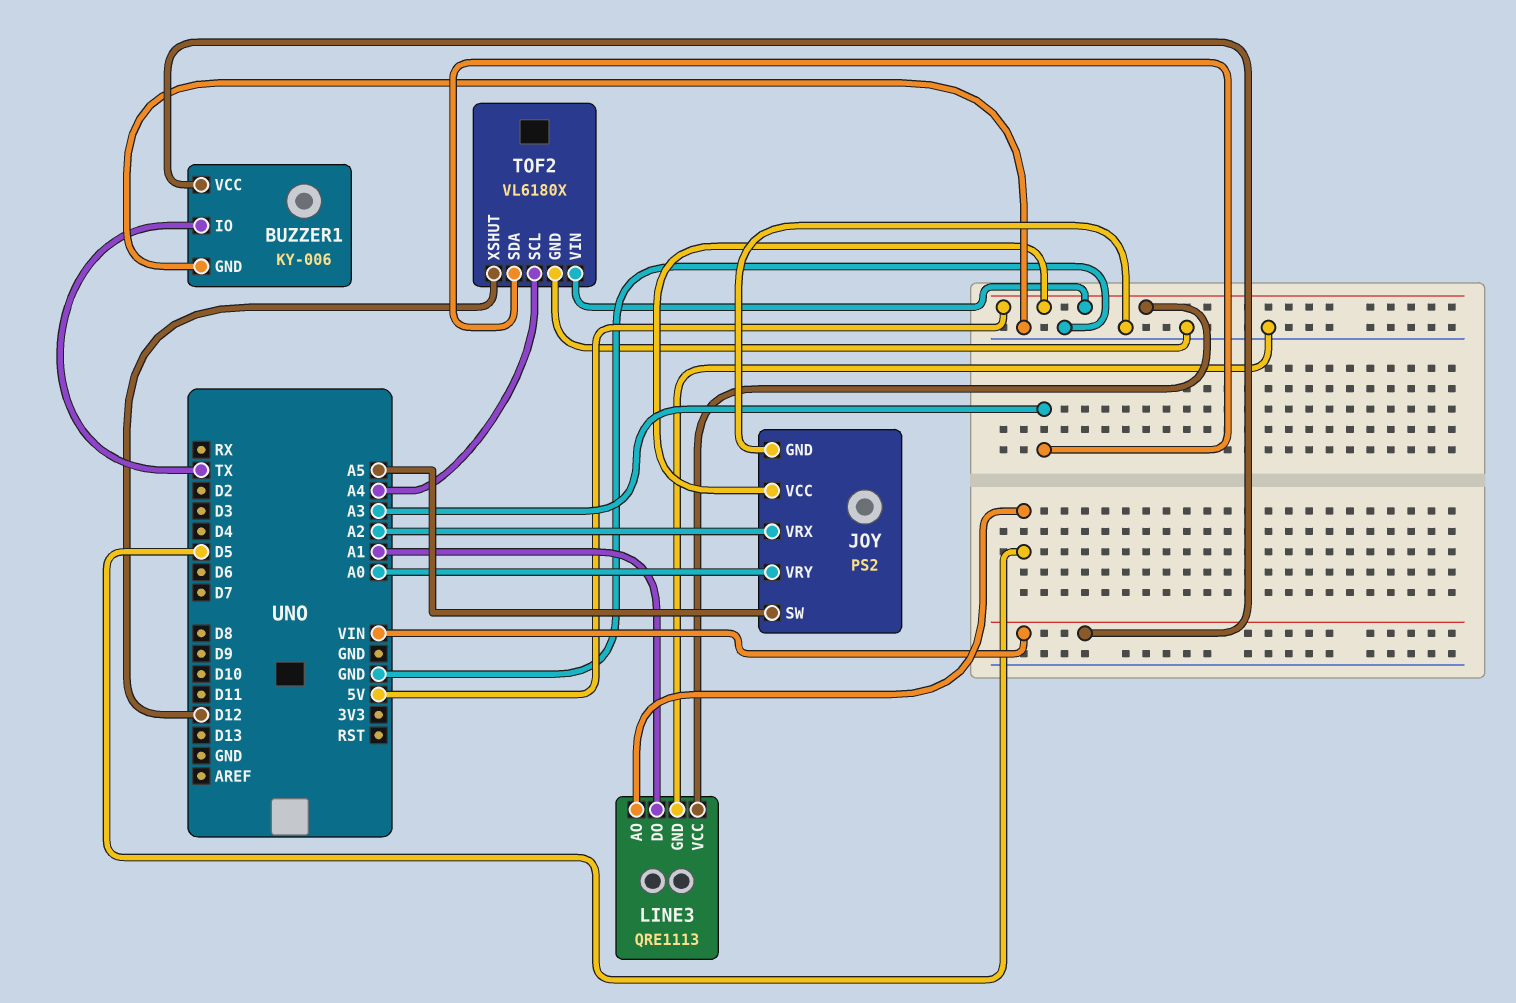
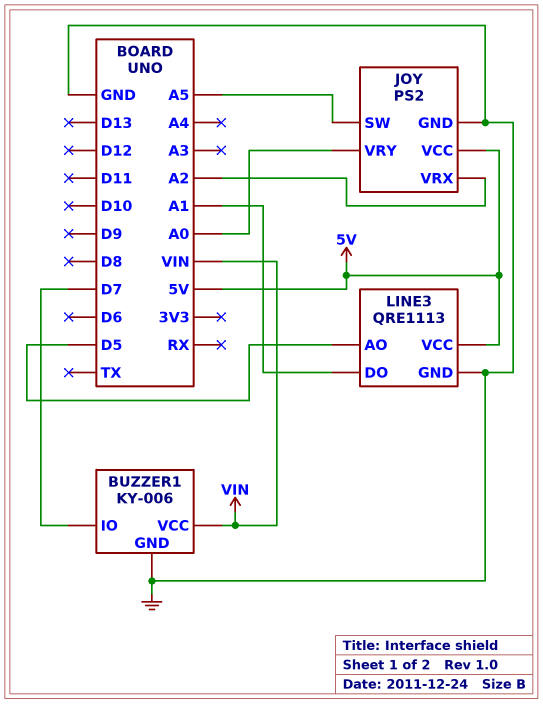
BUZZER1 pin IO: TX -> D7
TOF2: VL6180X -> none
TOF2 pin GND: GND -> none
TOF2 pin SCL: A4 -> none
TOF2 pin SDA: A3 -> none
TOF2 pin VIN: 5V -> none
TOF2 pin XSHUT: D12 -> none

